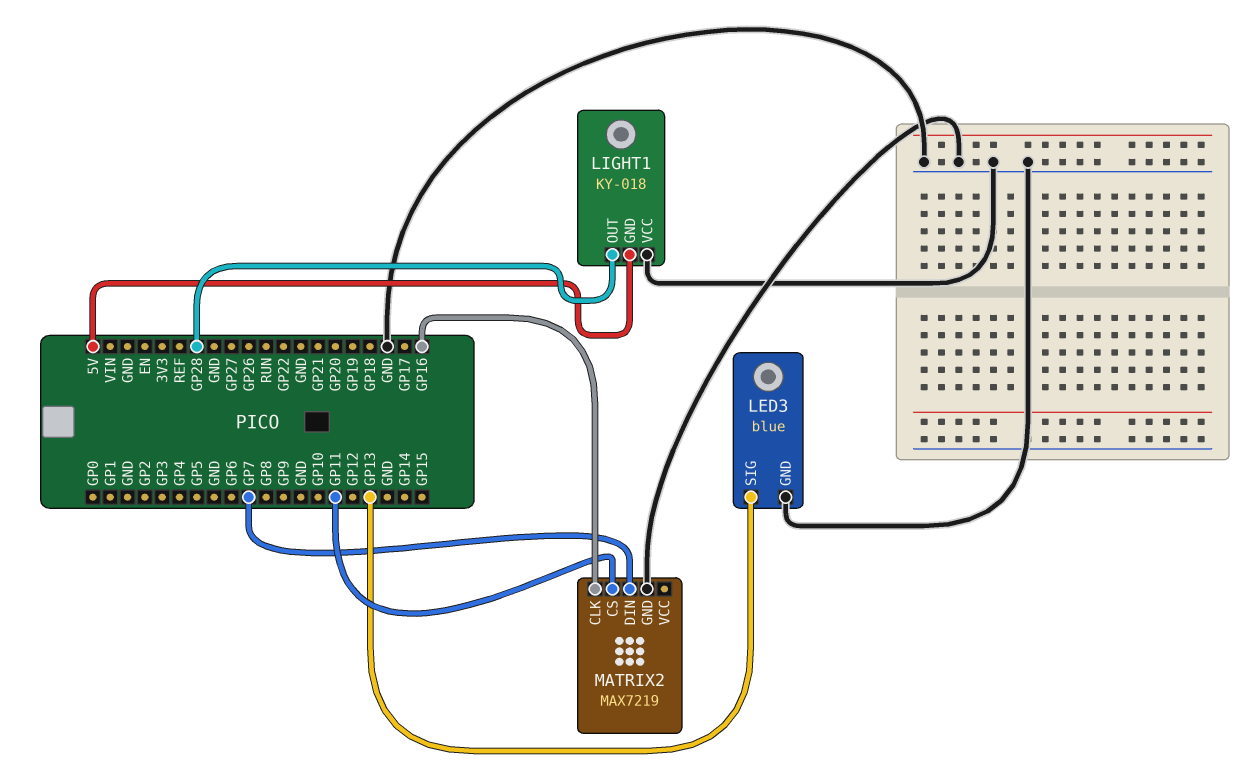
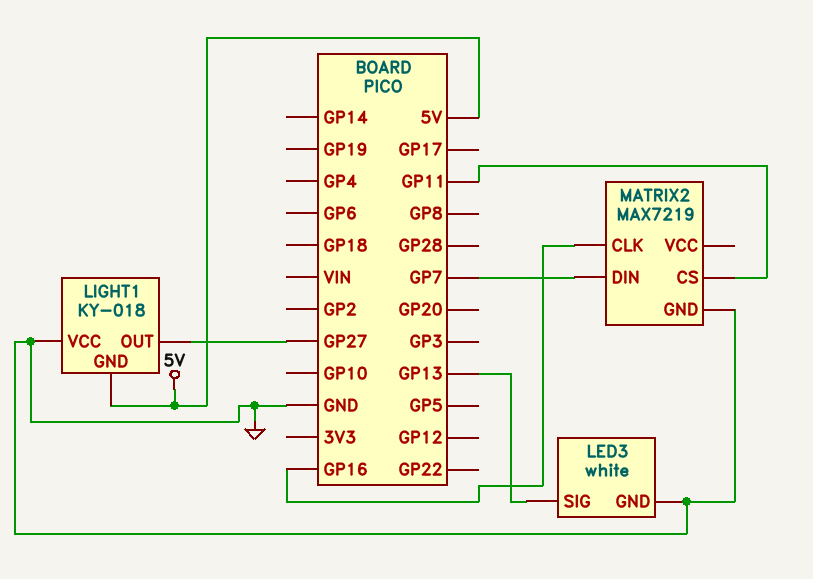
LED3: blue -> white
LIGHT1 pin OUT: GP28 -> GP27

